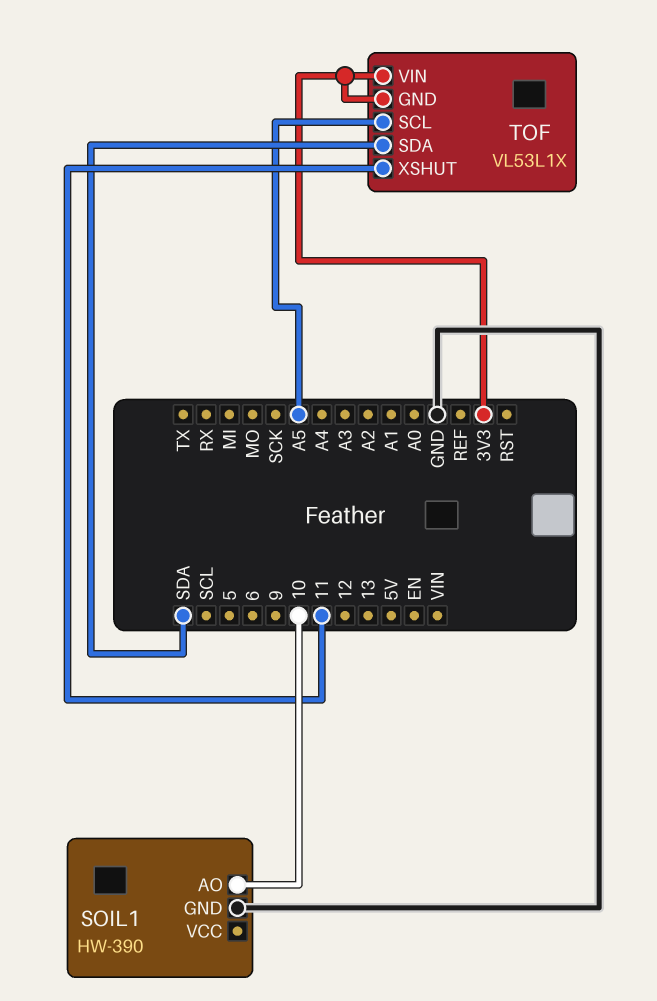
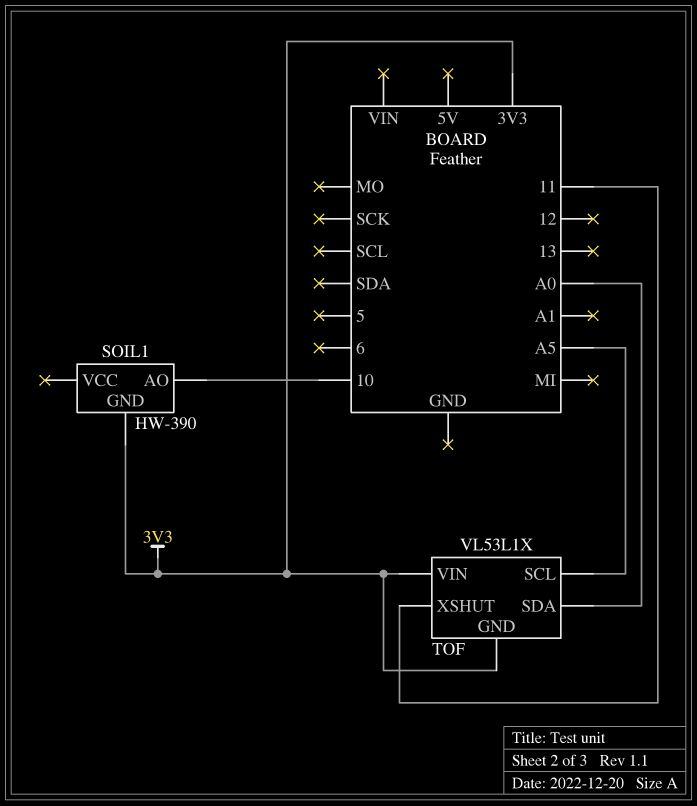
SOIL1 pin GND: GND -> 3V3
TOF pin SDA: SDA -> A0

